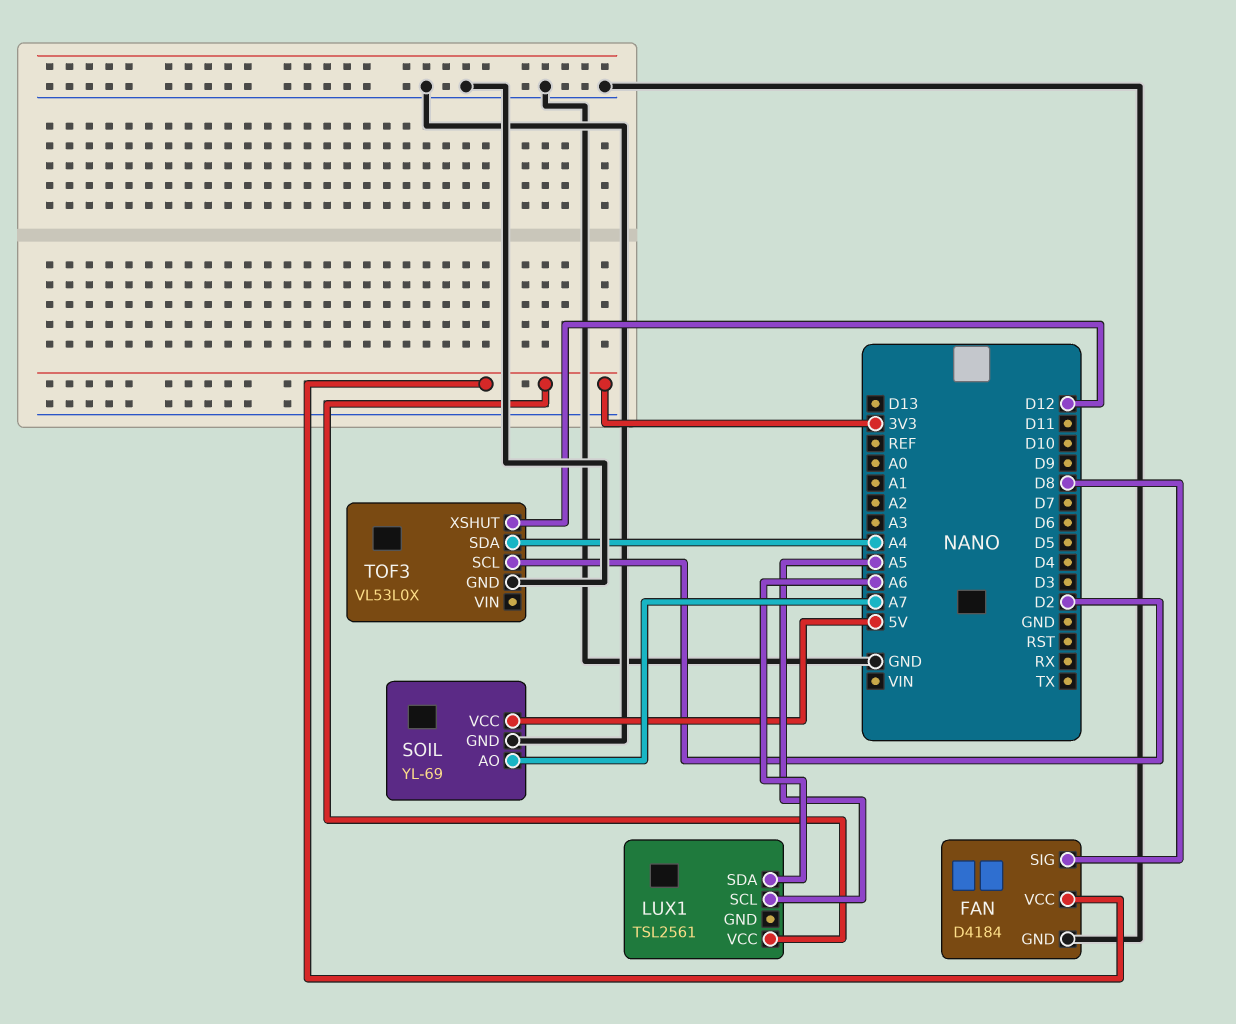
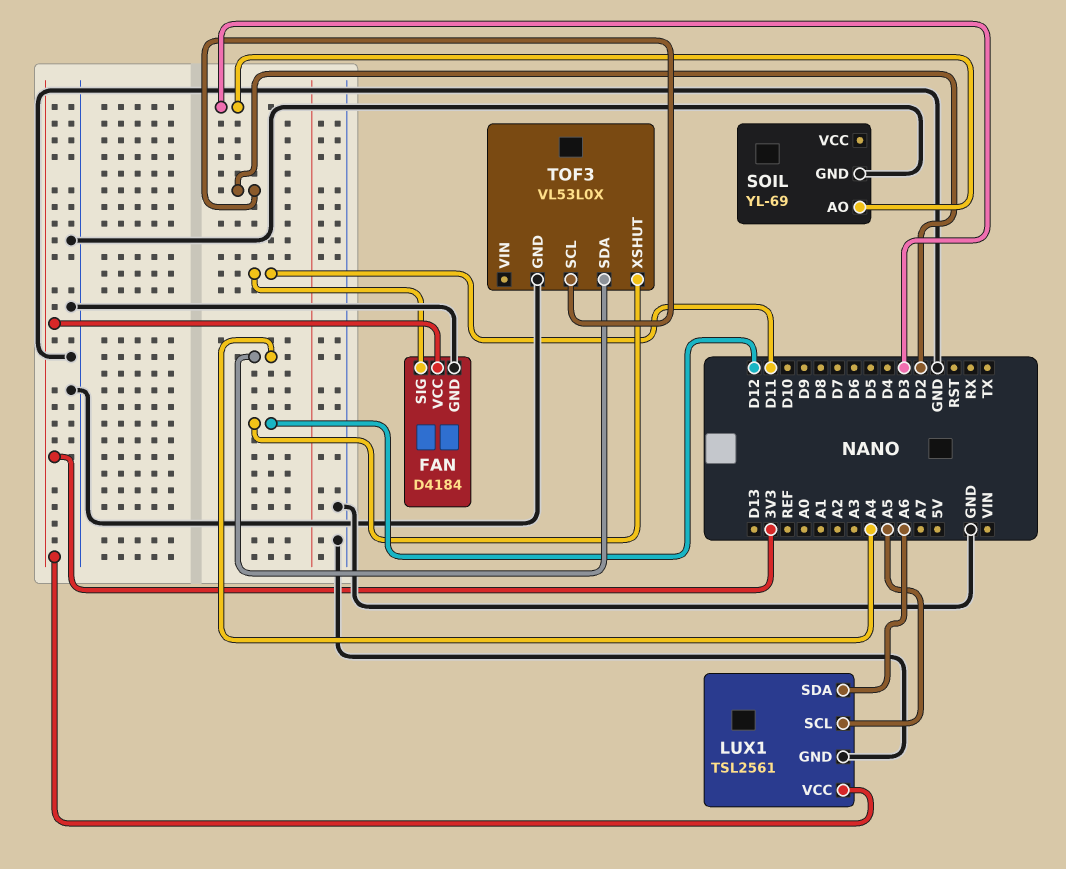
FAN pin SIG: D8 -> D11
LUX1 pin GND: none -> GND
SOIL pin AO: A7 -> D3
SOIL pin VCC: 5V -> none

